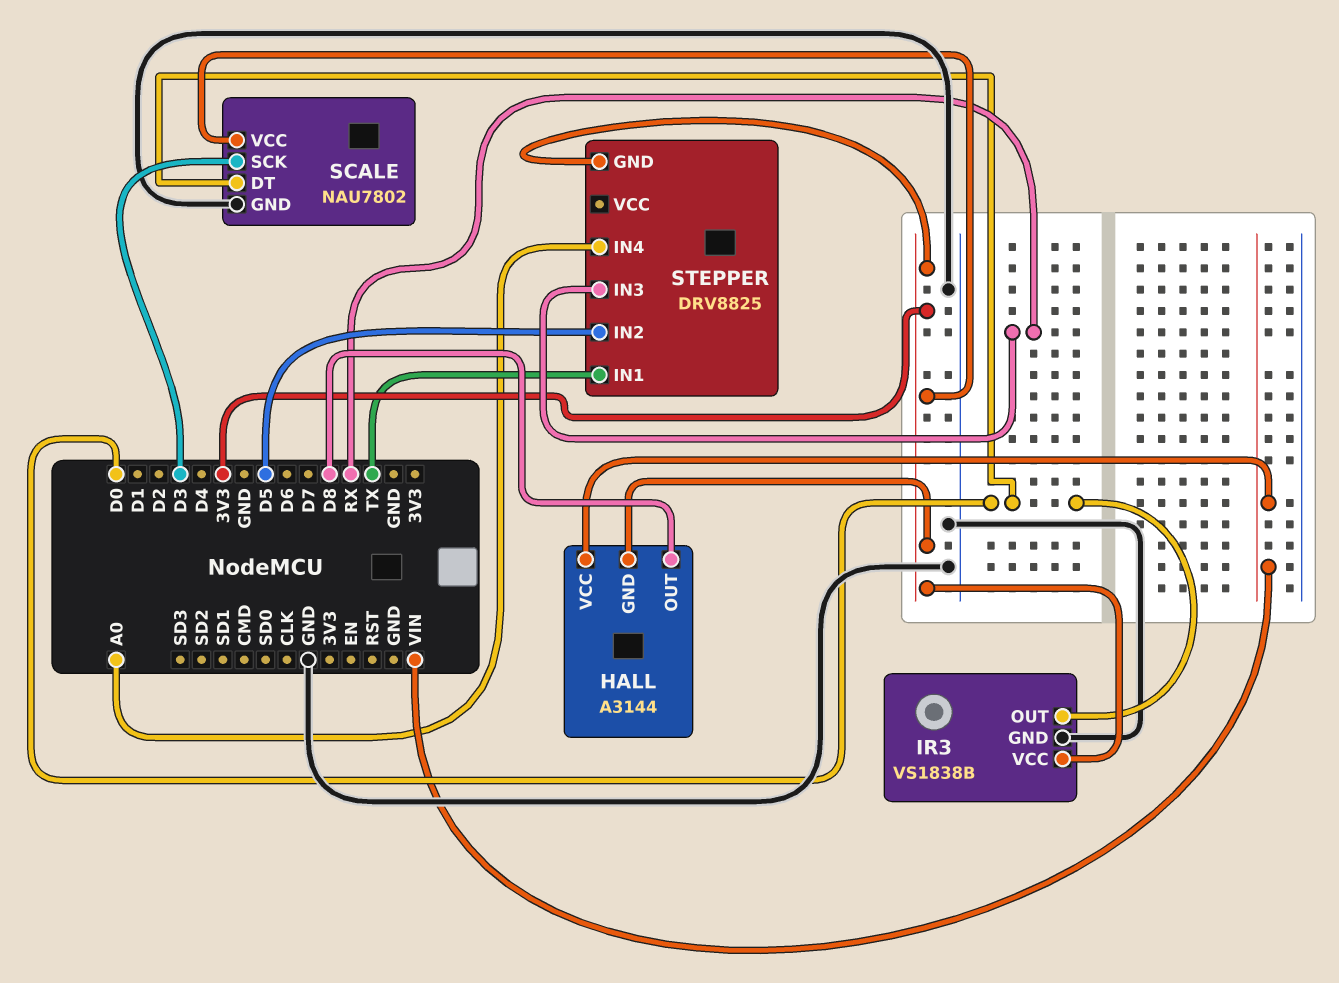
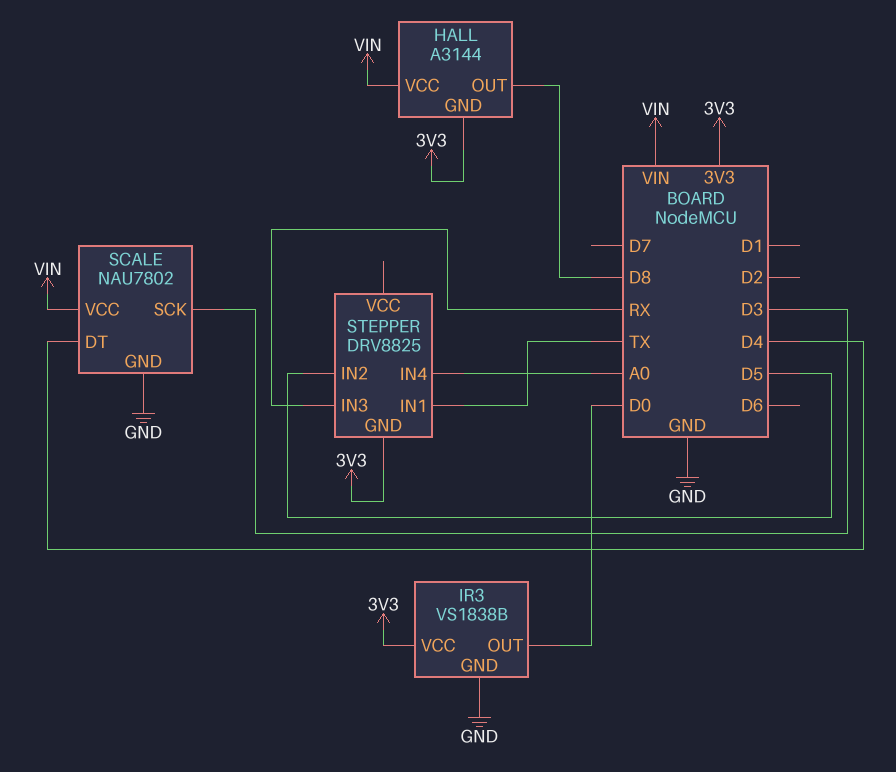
SCALE pin DT: D0 -> D4
SCALE pin VCC: 3V3 -> VIN

